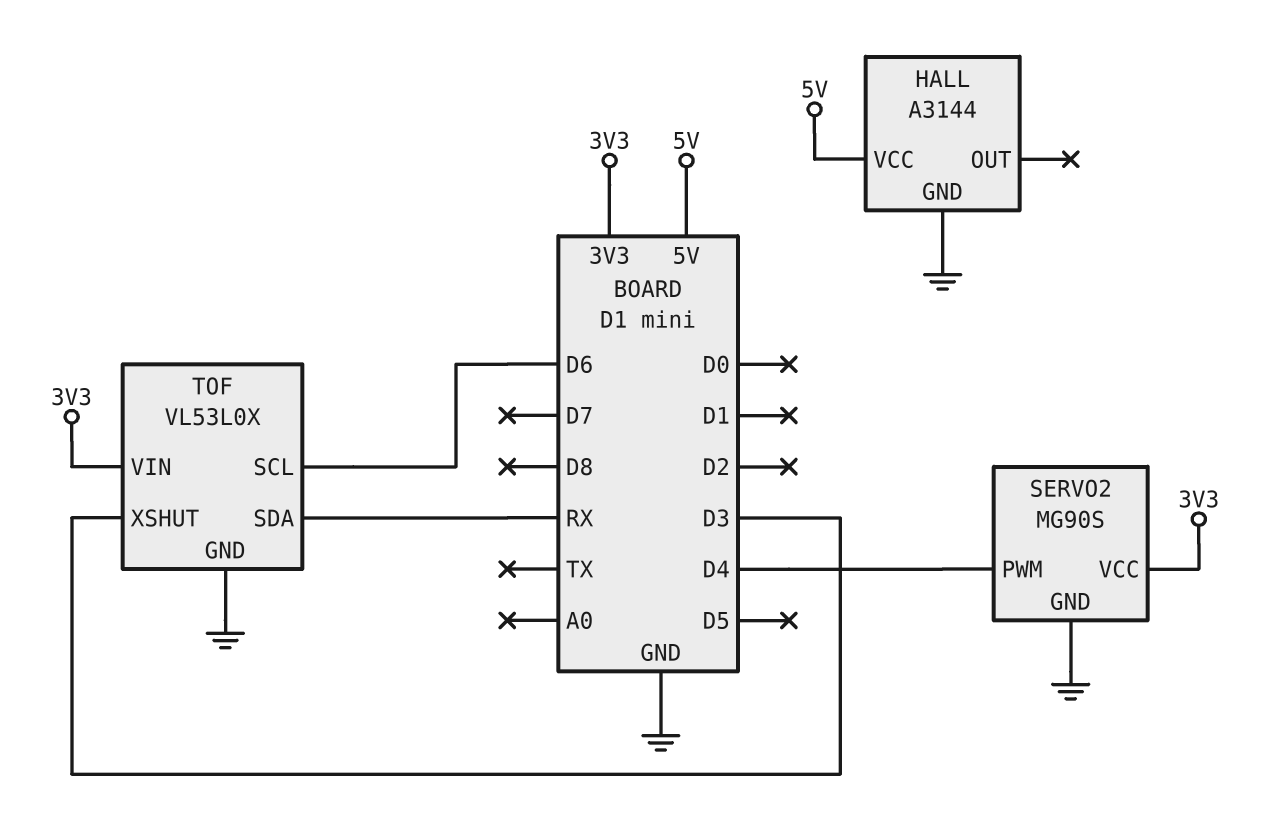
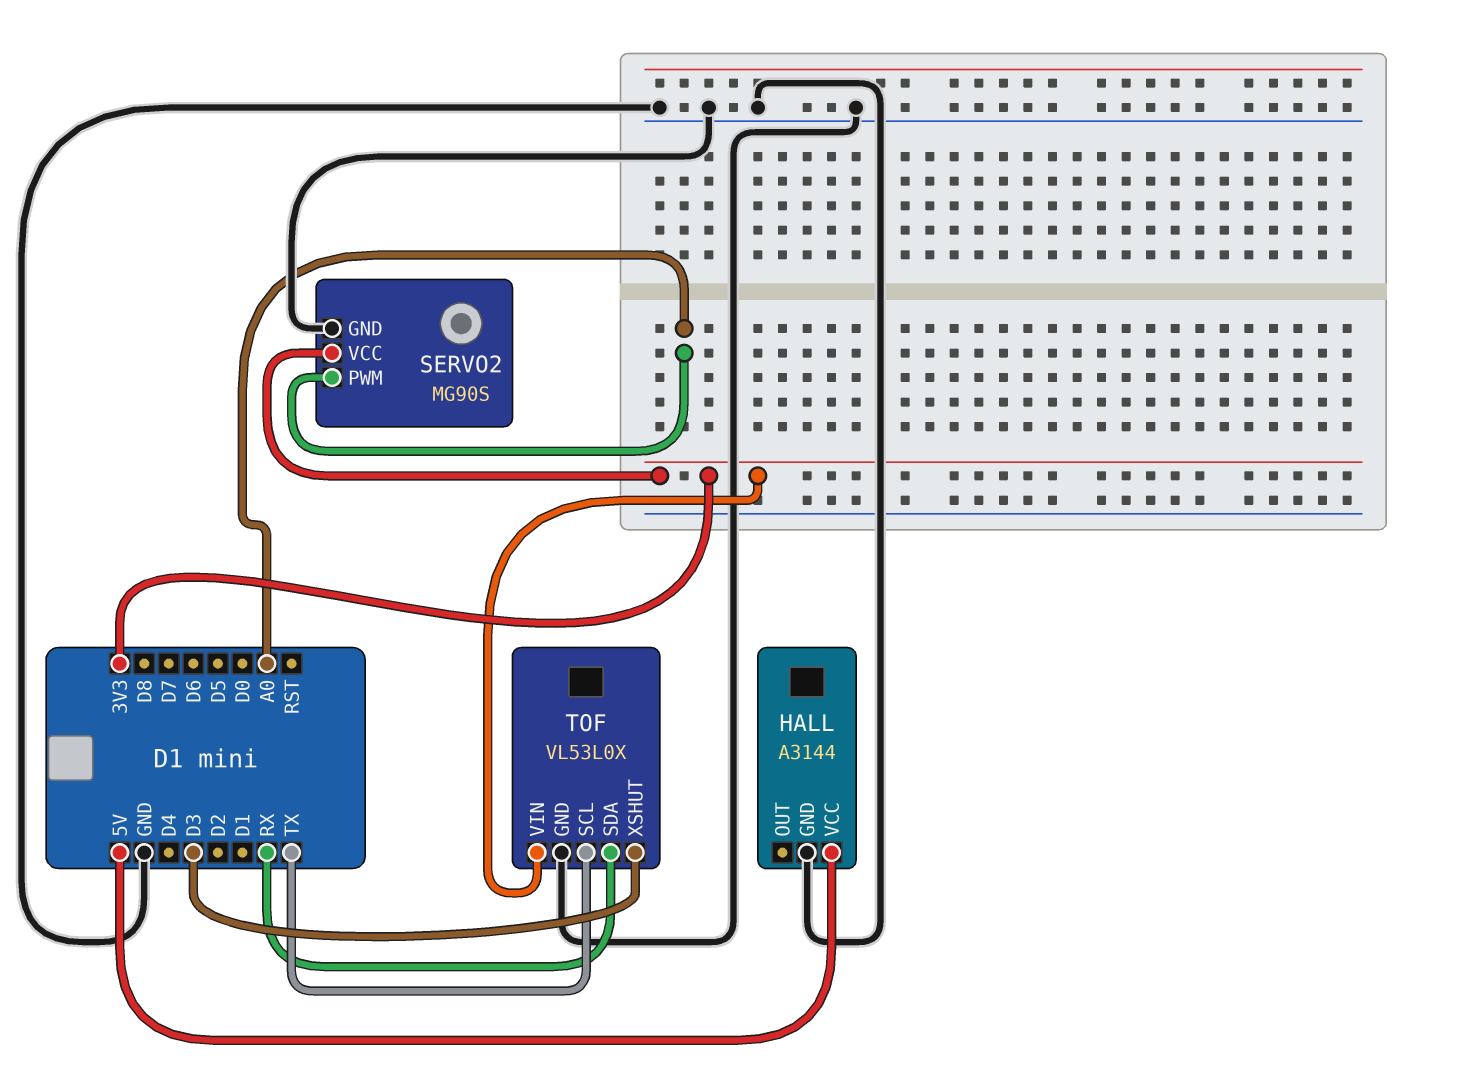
SERVO2 pin PWM: D4 -> A0
TOF pin SCL: D6 -> TX

